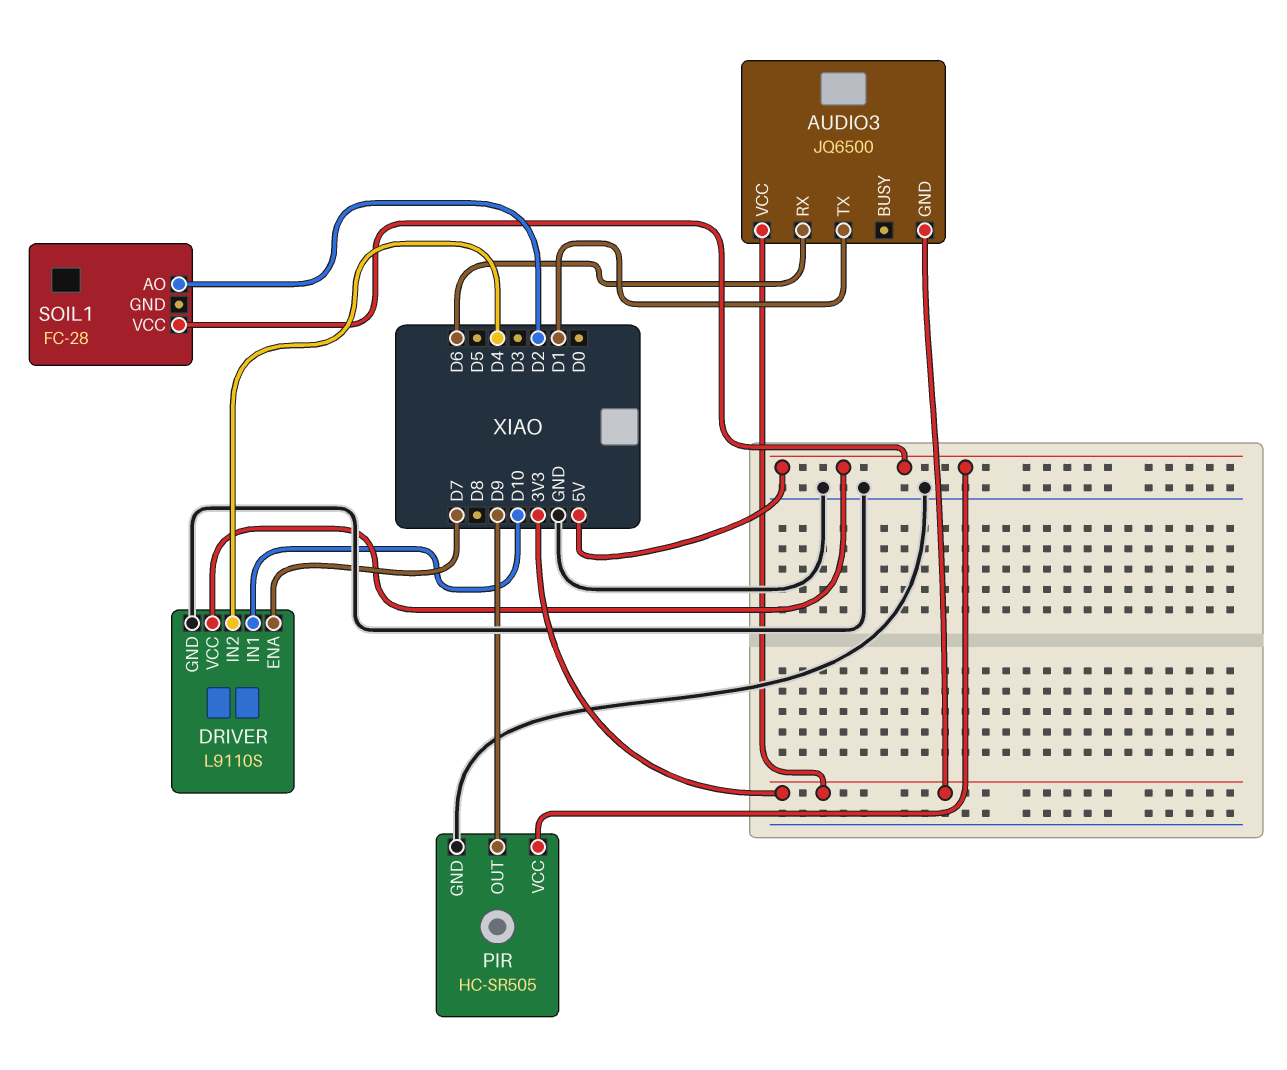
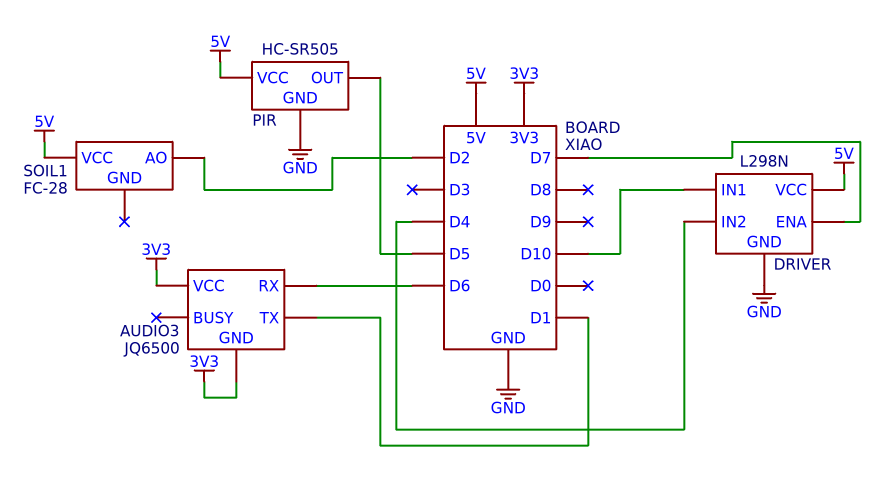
DRIVER: L9110S -> L298N
PIR pin OUT: D9 -> D5

